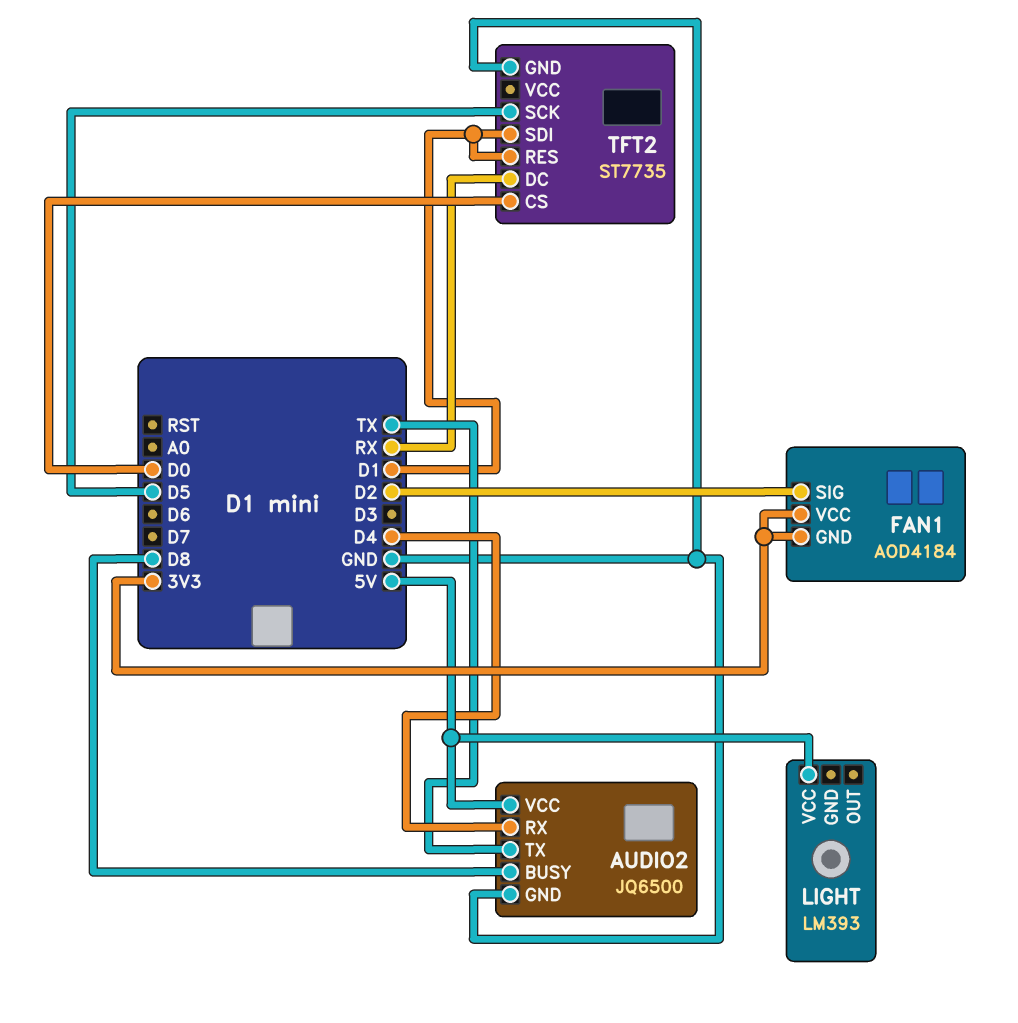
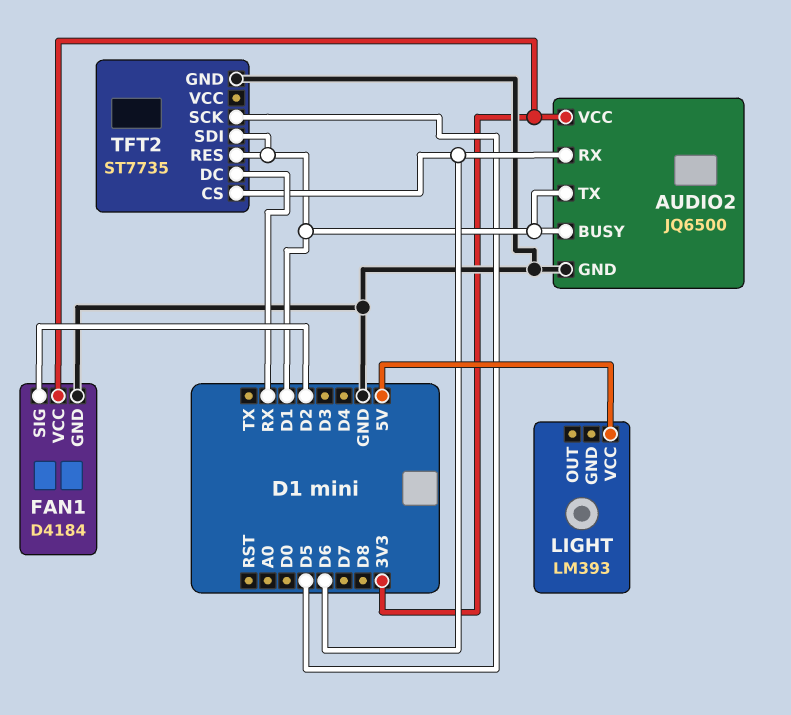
AUDIO2 pin BUSY: D8 -> D1
AUDIO2 pin RX: D4 -> D6
AUDIO2 pin TX: TX -> D1
AUDIO2 pin VCC: 5V -> 3V3
FAN1: AOD4184 -> D4184
FAN1 pin GND: 3V3 -> GND
TFT2 pin CS: D0 -> D6

